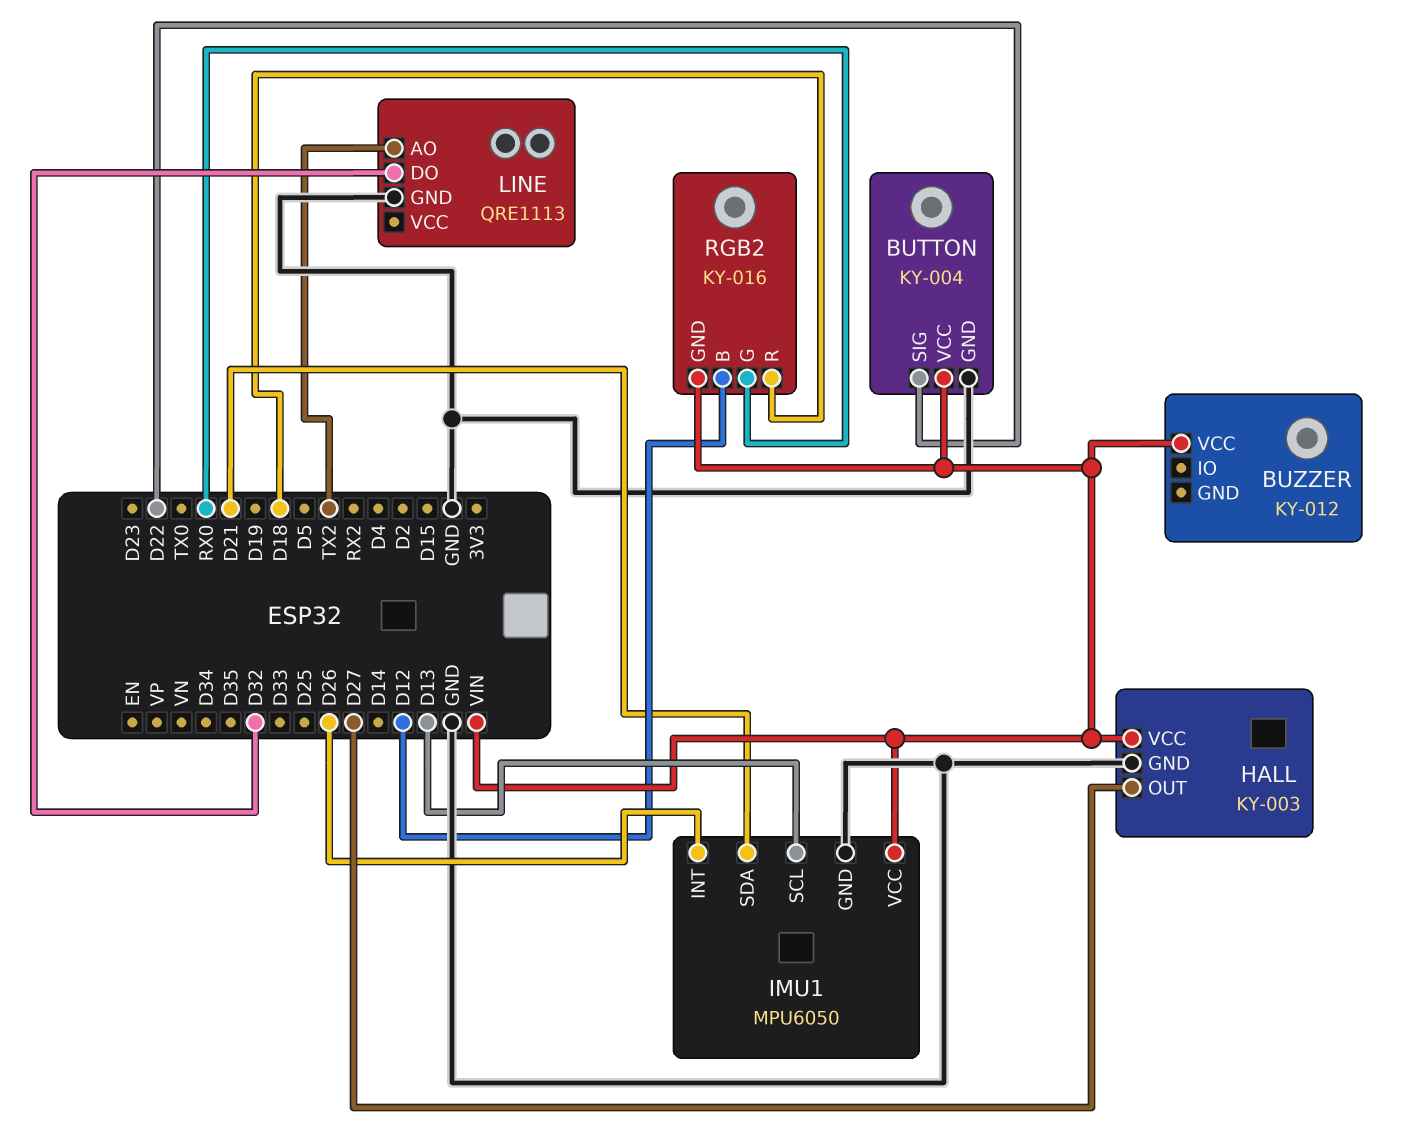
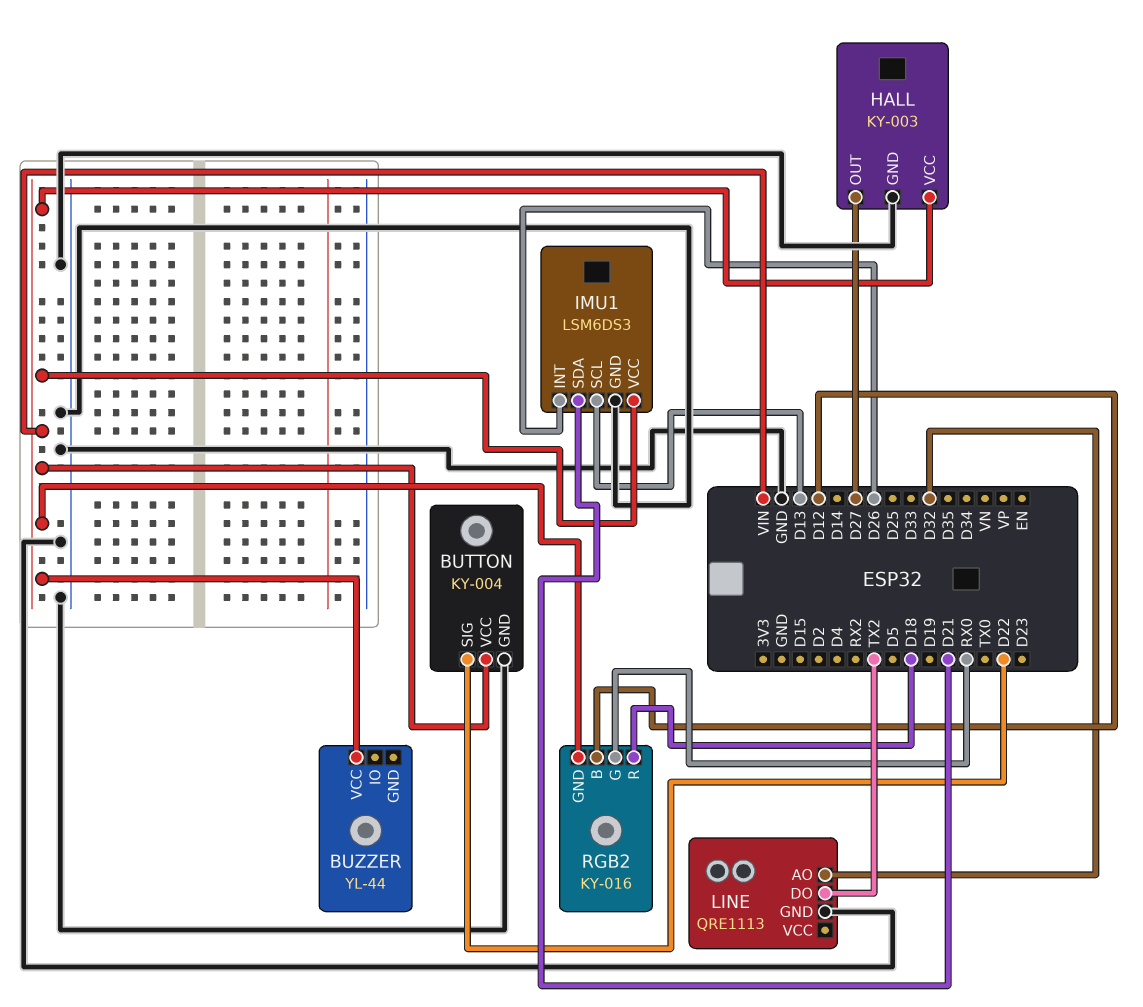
BUZZER: KY-012 -> YL-44
IMU1: MPU6050 -> LSM6DS3
LINE pin AO: TX2 -> D32
LINE pin DO: D32 -> TX2

